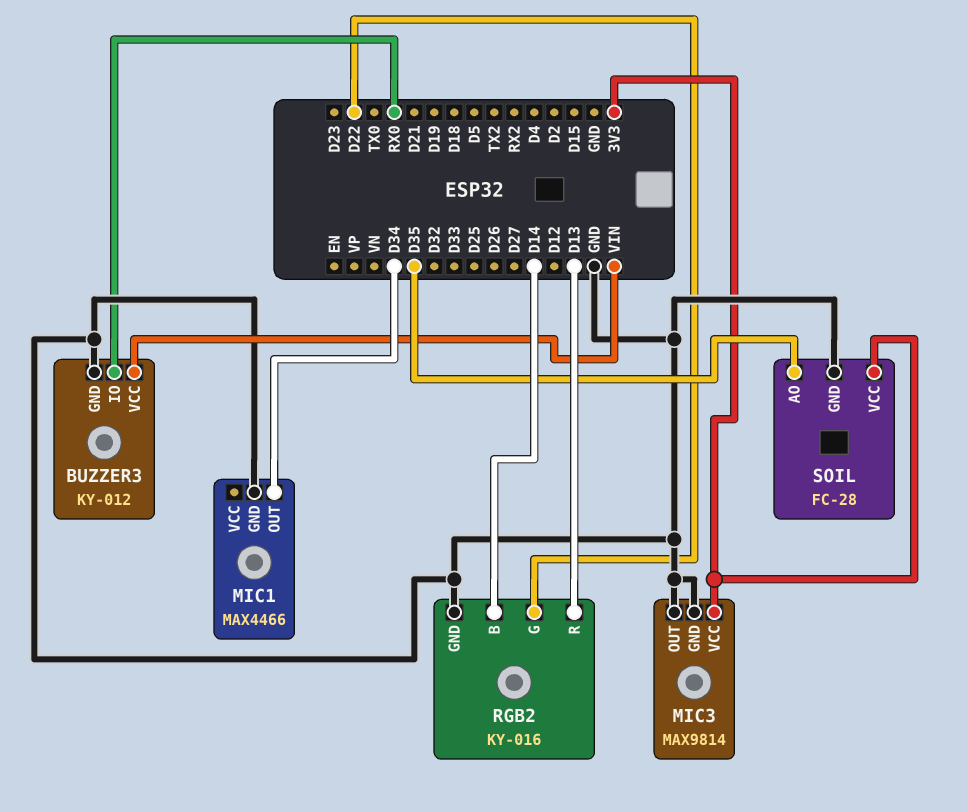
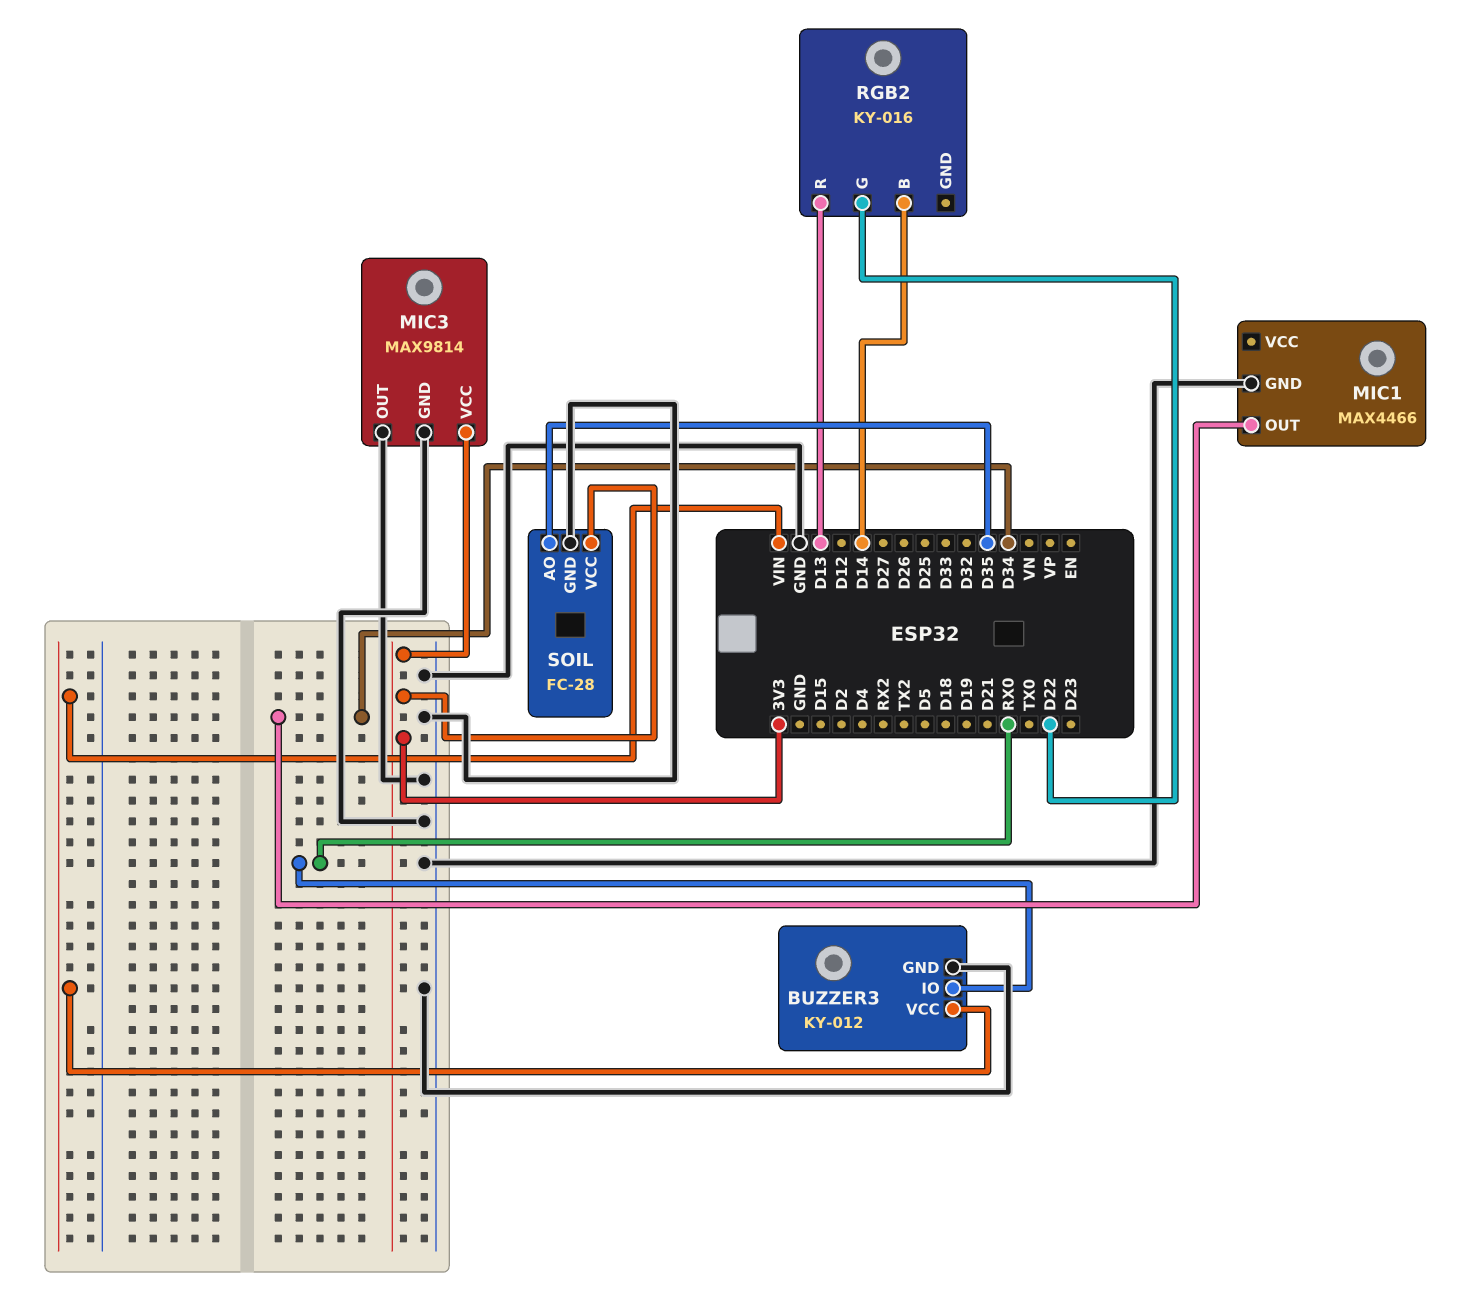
RGB2 pin GND: GND -> none

